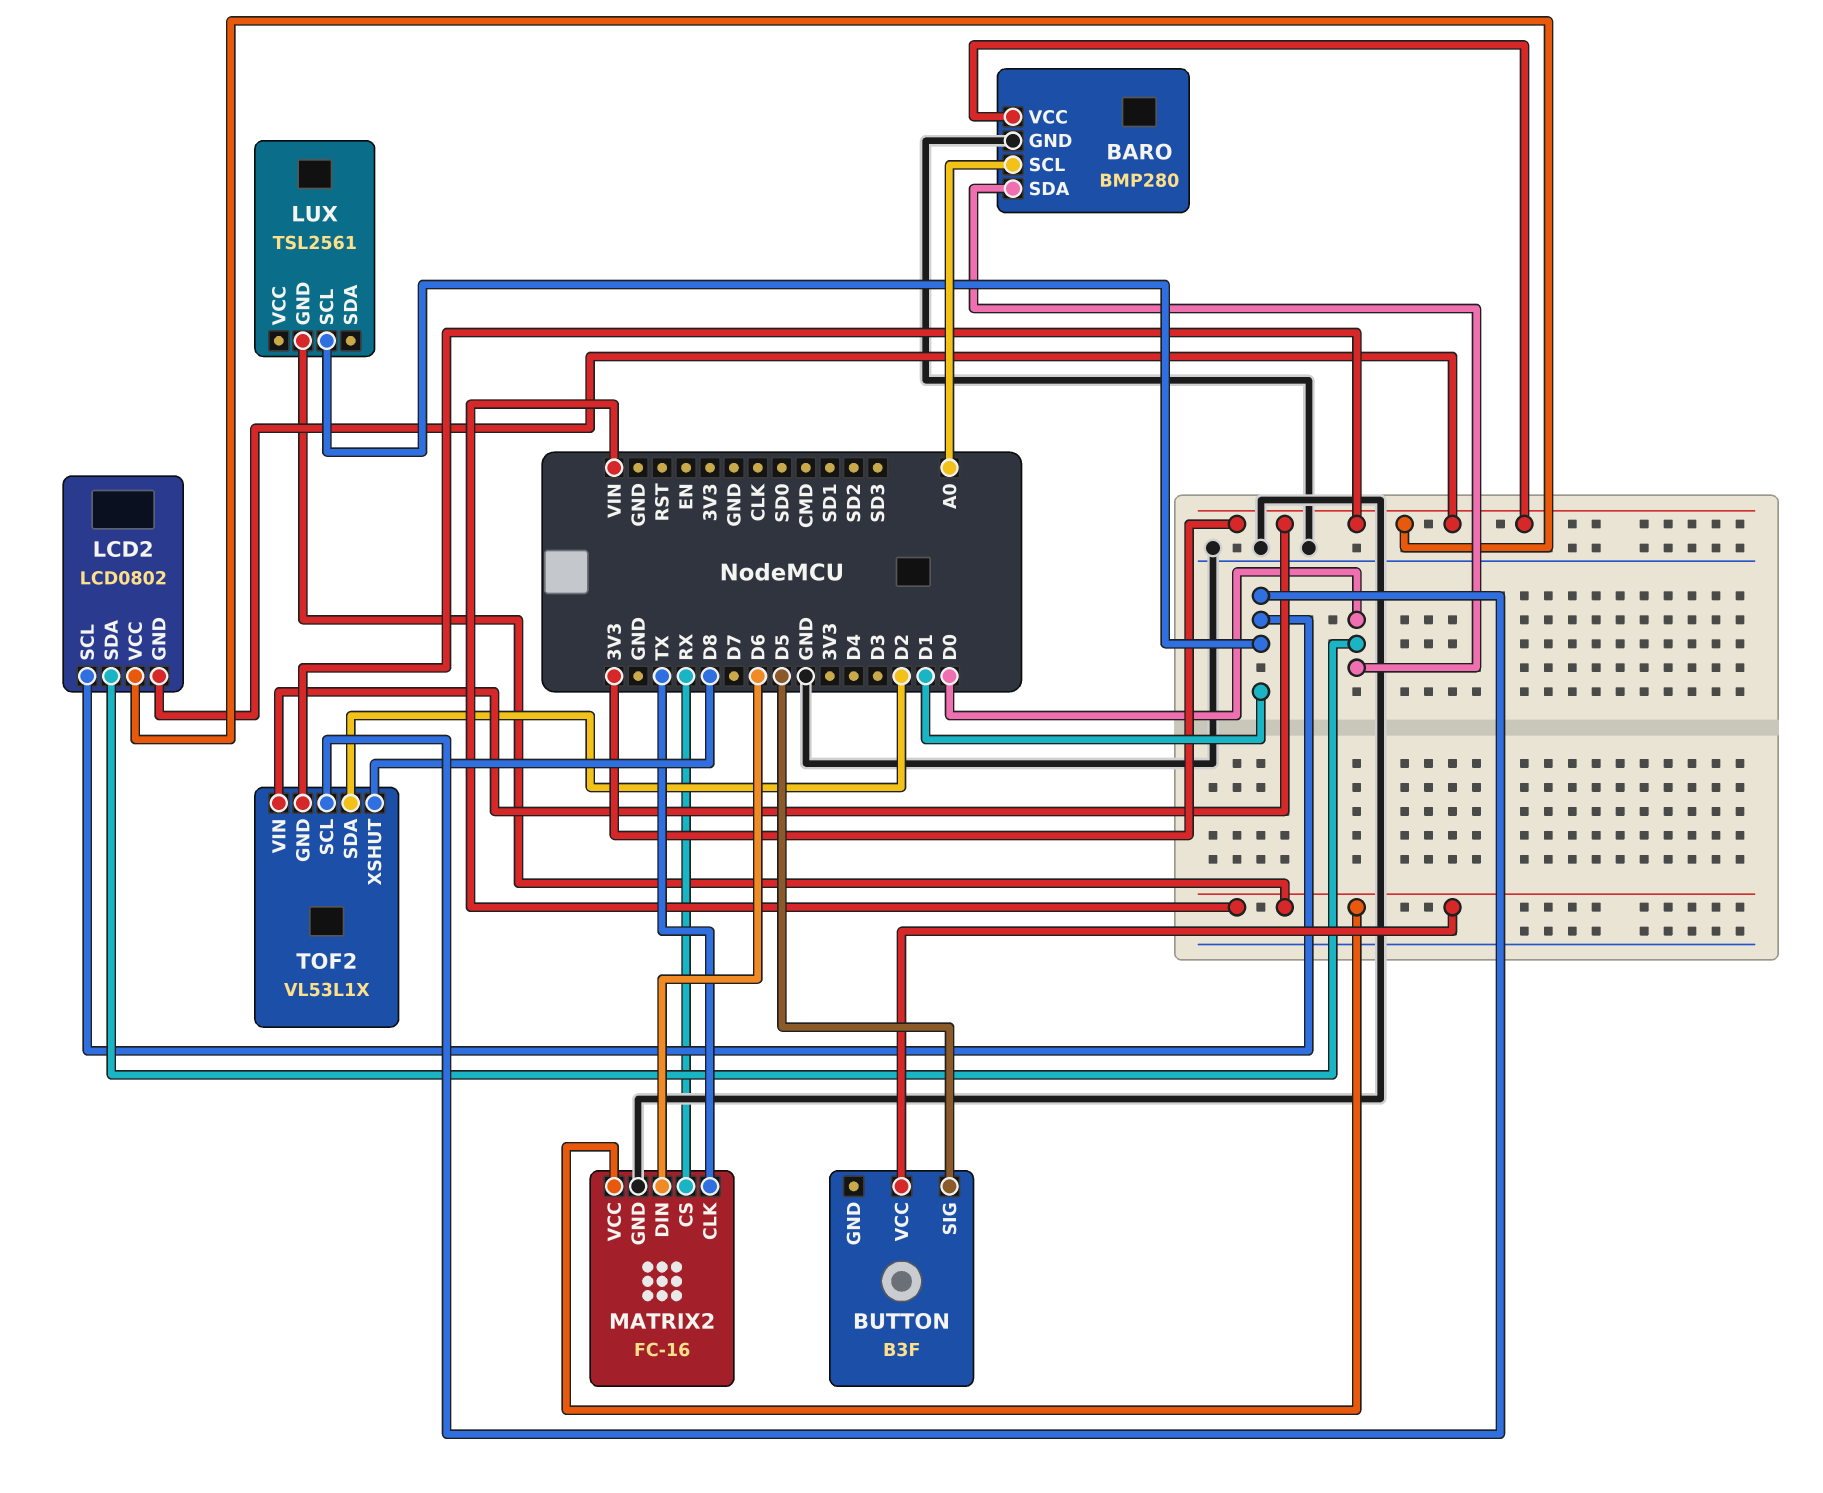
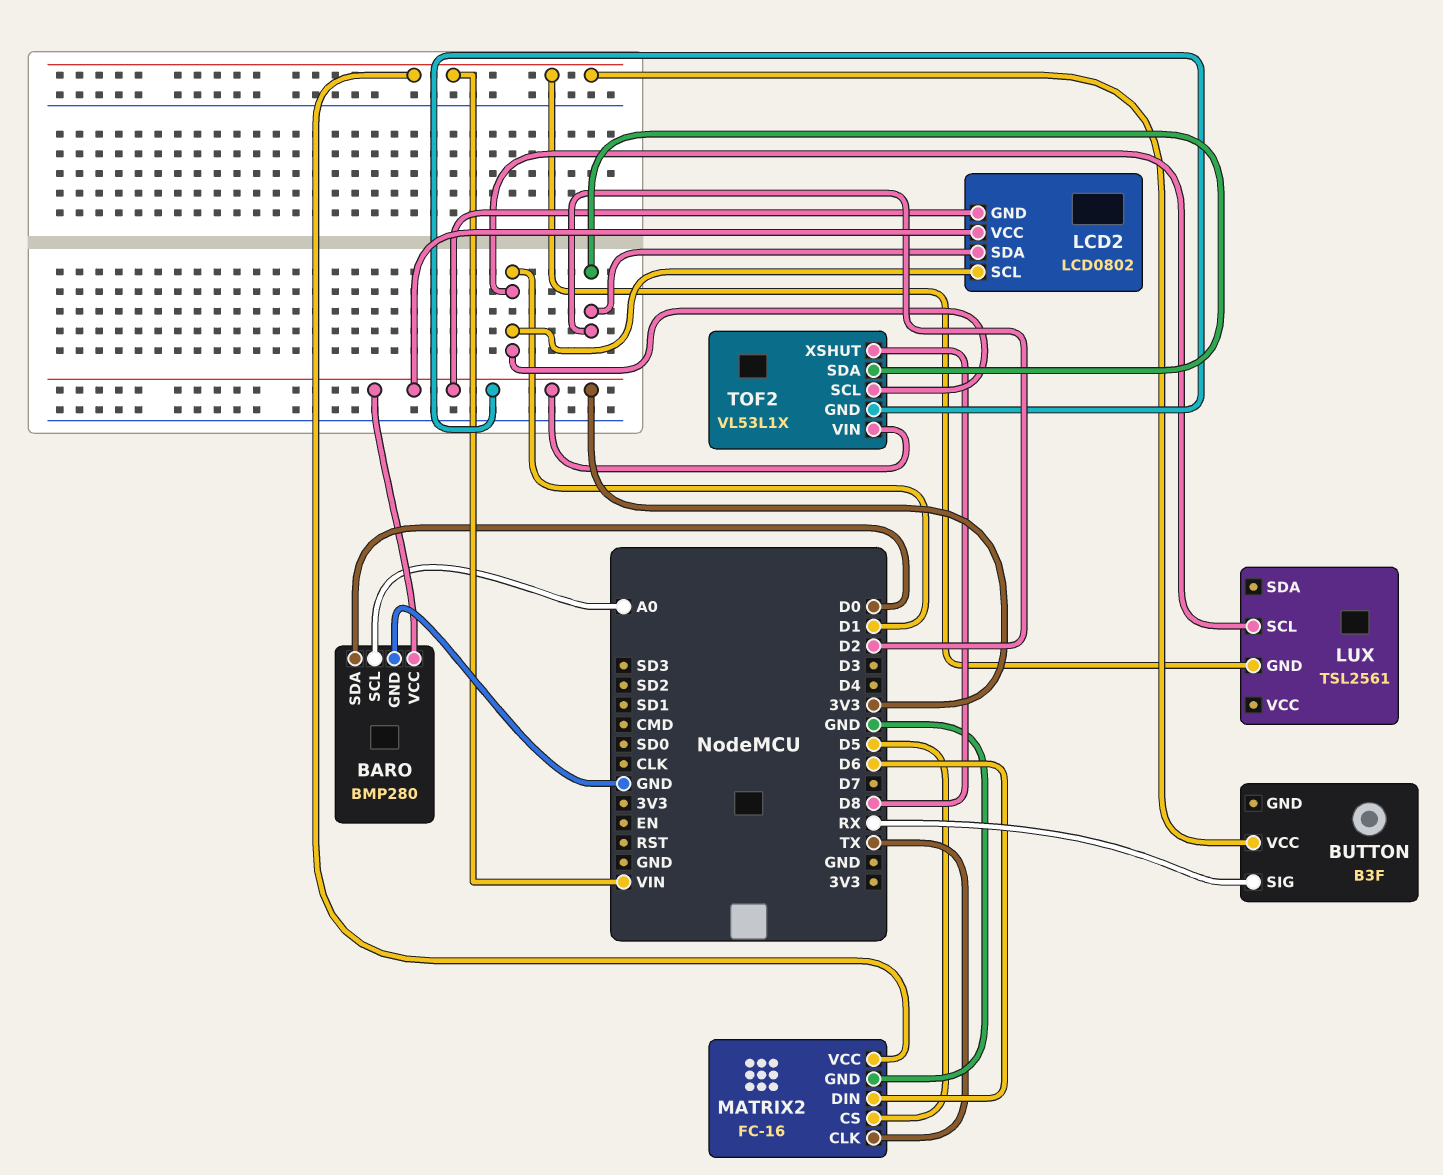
BUTTON pin SIG: D5 -> RX
LCD2 pin SDA: D0 -> D2
MATRIX2 pin CS: RX -> D5

